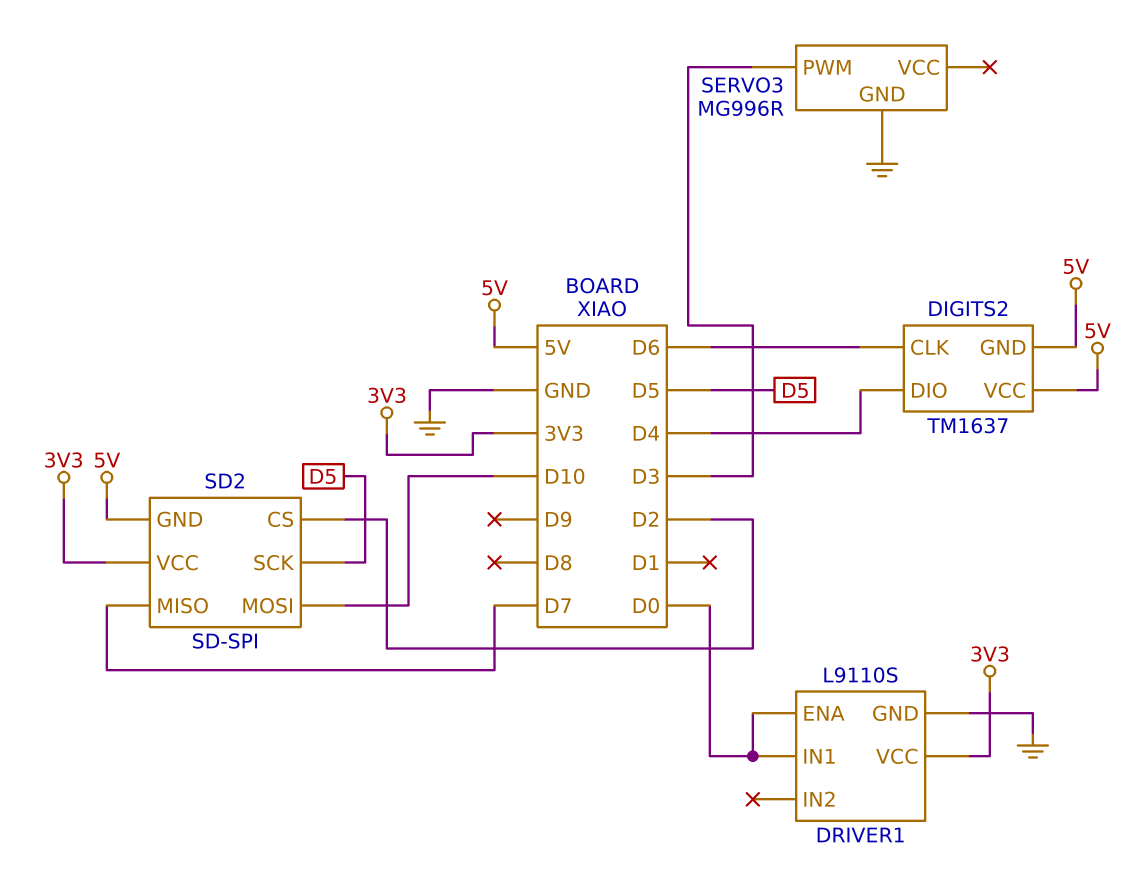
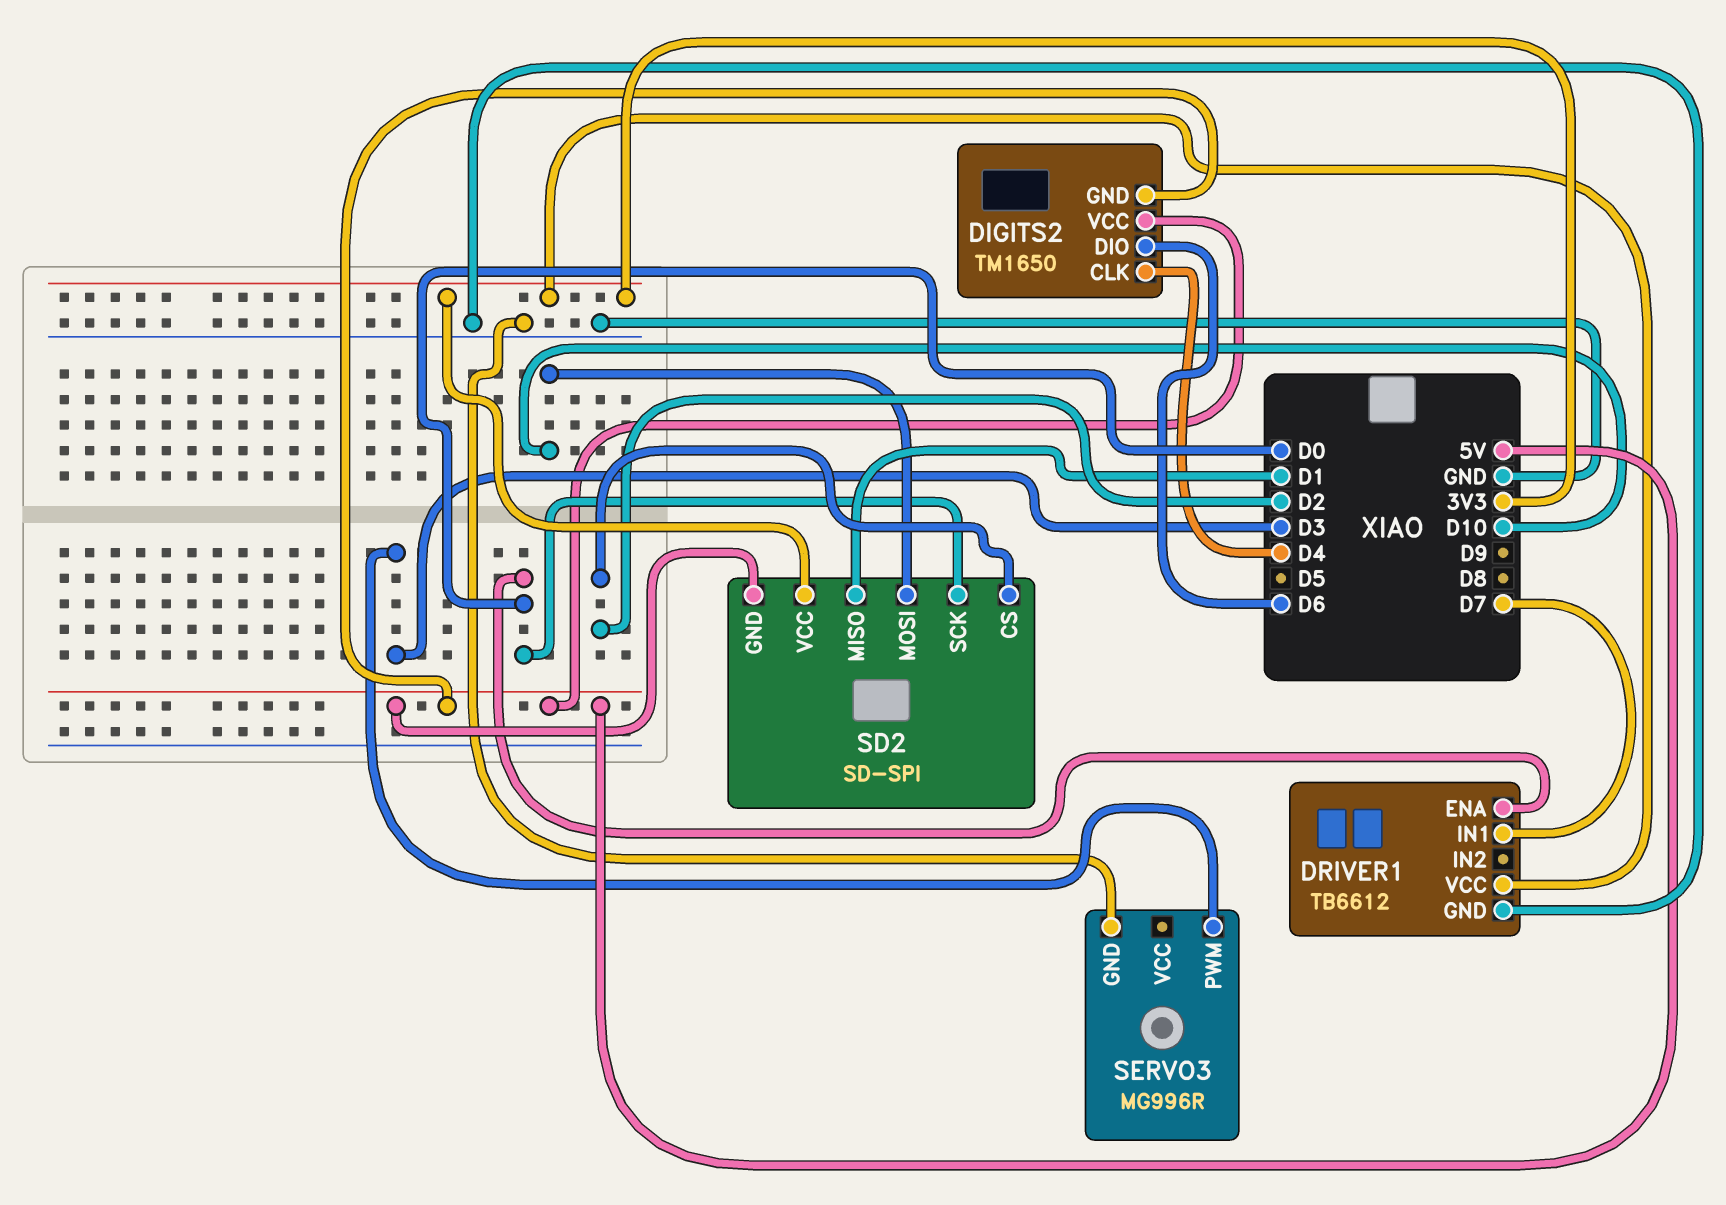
DIGITS2: TM1637 -> TM1650
DIGITS2 pin CLK: D6 -> D4
DIGITS2 pin DIO: D4 -> D6
DRIVER1: L9110S -> TB6612
DRIVER1 pin IN1: D0 -> D7
SD2 pin MISO: D7 -> D1
SD2 pin SCK: D5 -> D0

